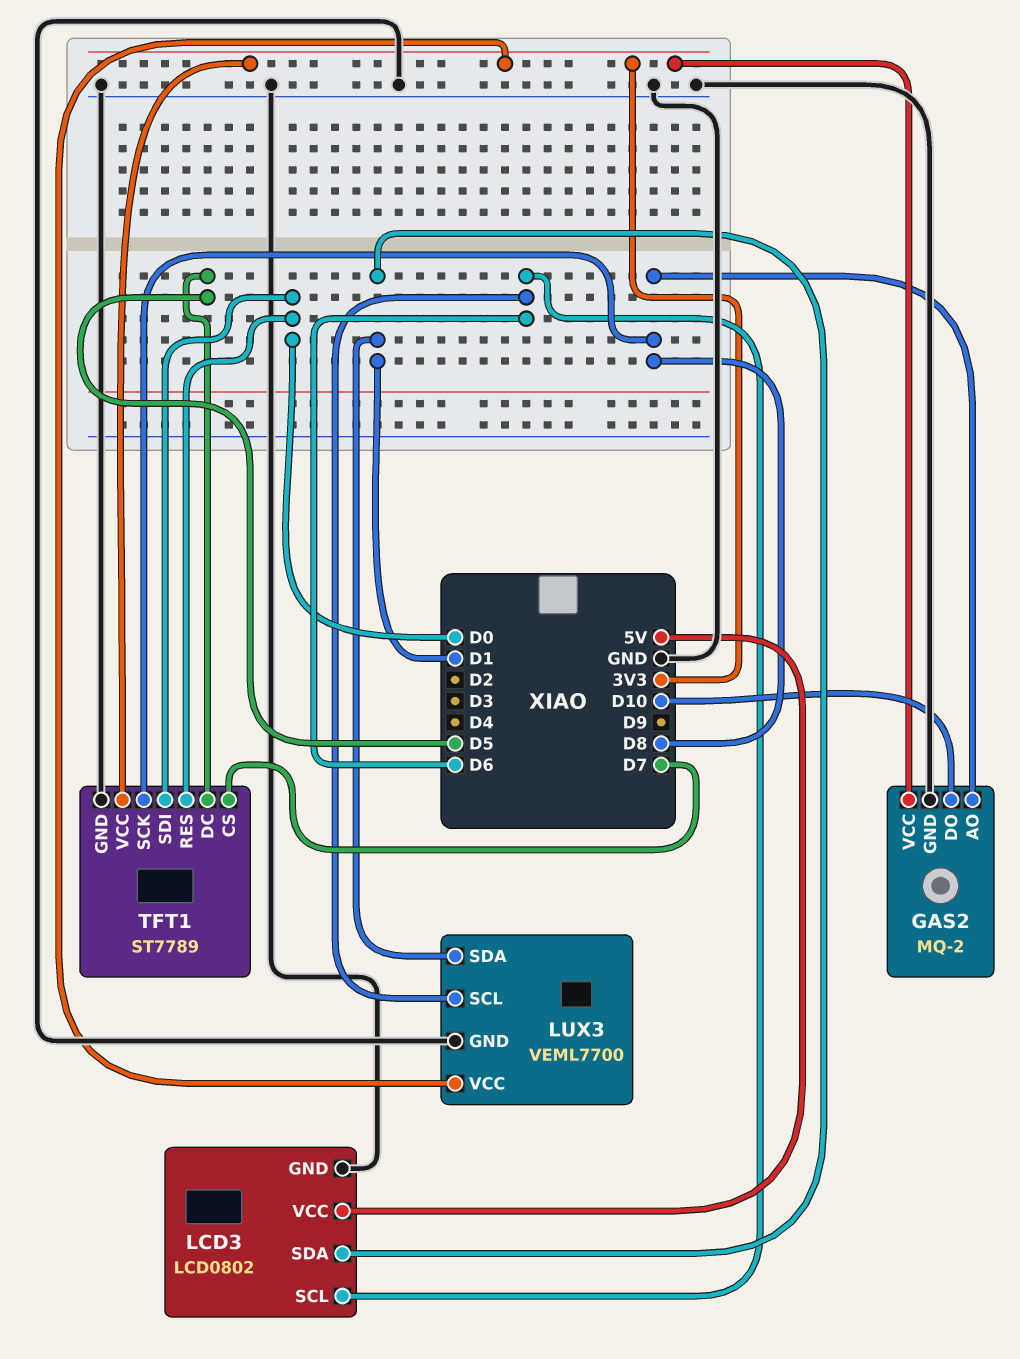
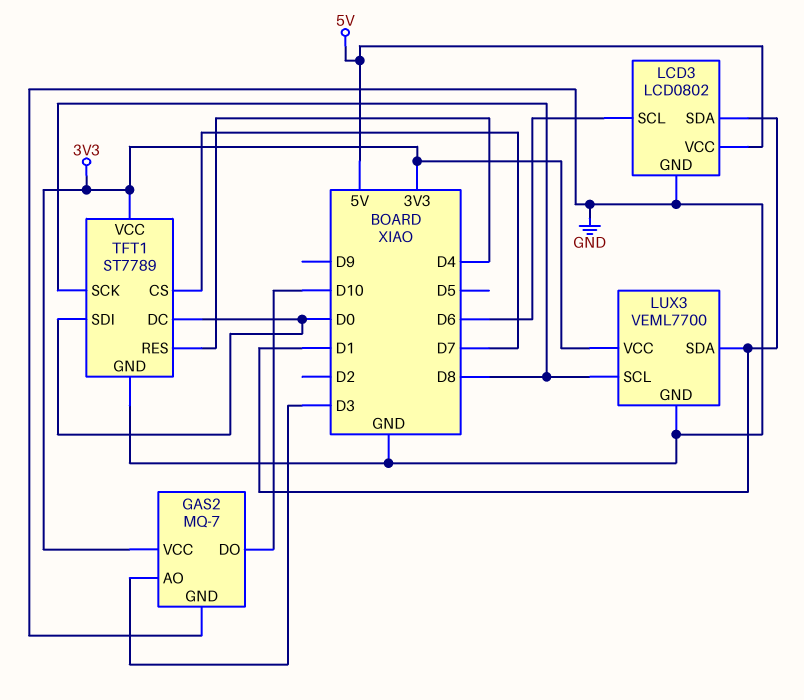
GAS2: MQ-2 -> MQ-7
GAS2 pin AO: D8 -> D3
LUX3 pin SCL: D6 -> D8
TFT1 pin DC: D5 -> D0
TFT1 pin RES: D0 -> D4

